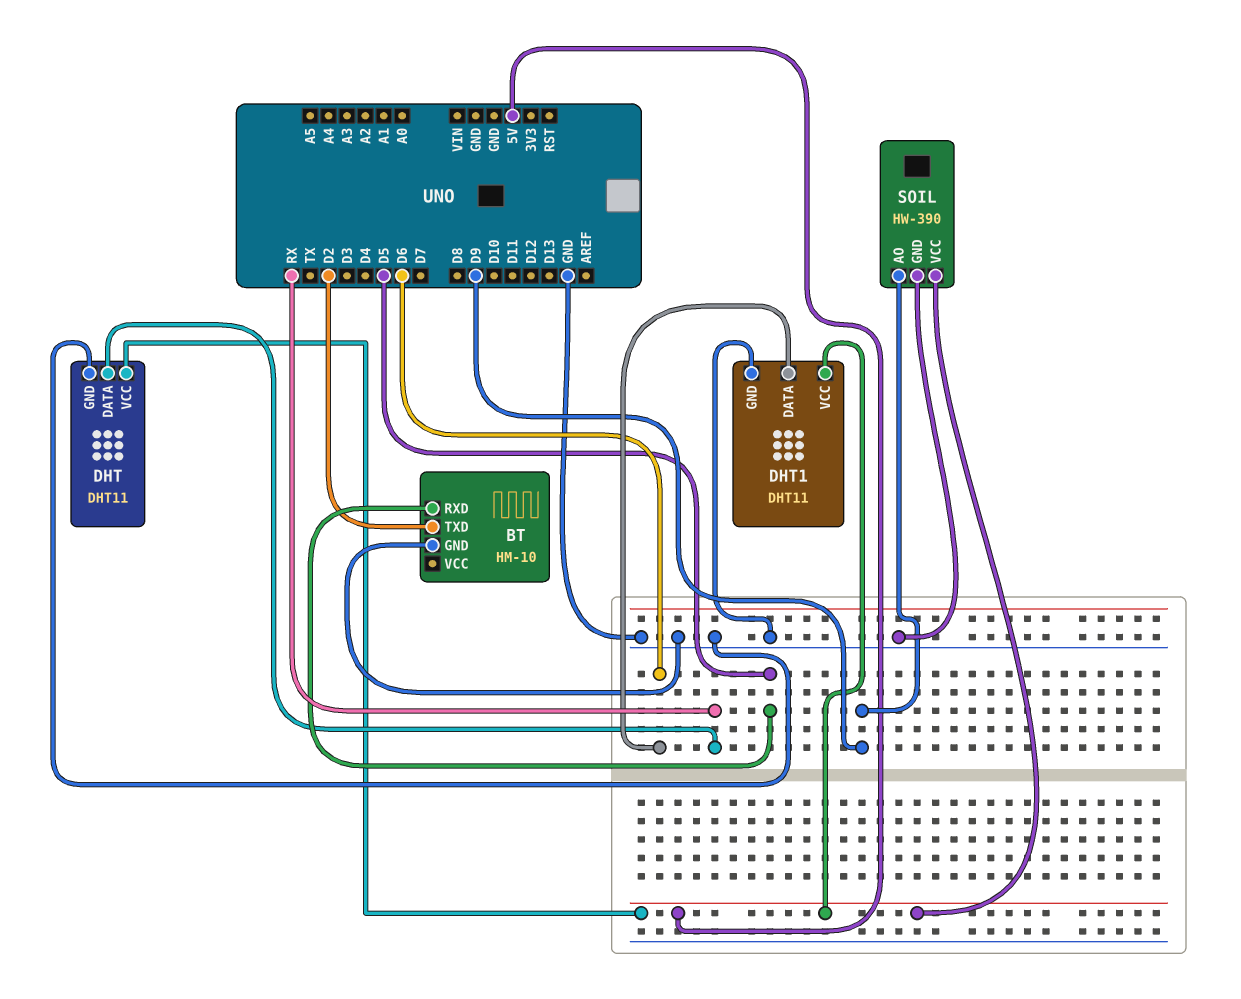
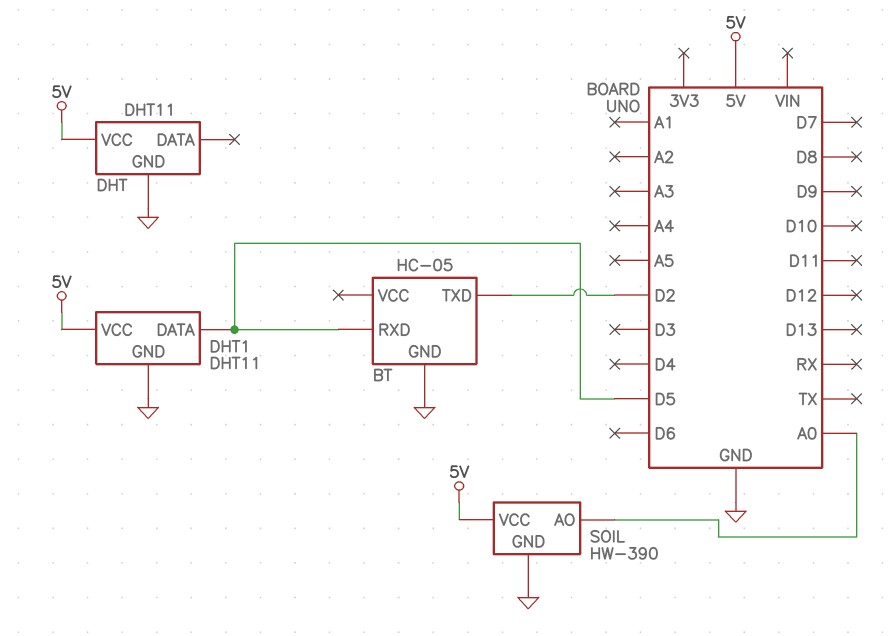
BT: HM-10 -> HC-05
DHT pin DATA: RX -> none
DHT1 pin DATA: D6 -> D5
SOIL pin AO: D9 -> A0

